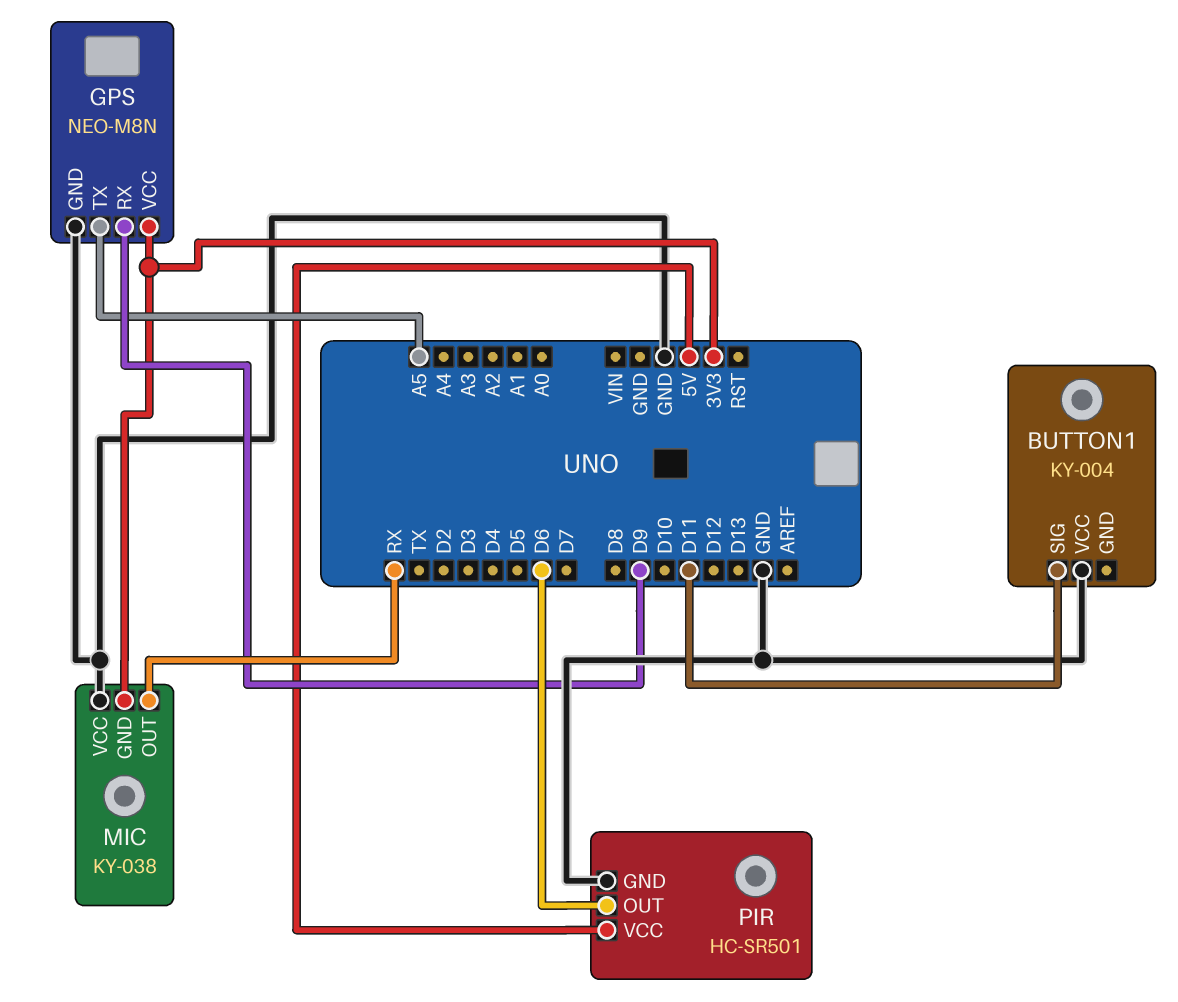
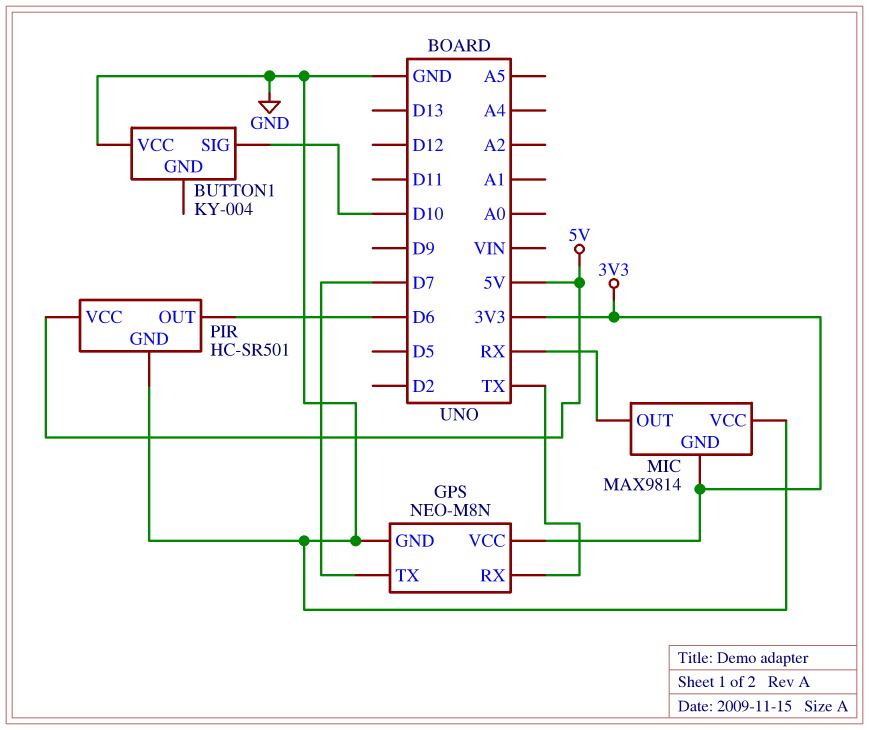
BUTTON1 pin SIG: D11 -> D10
GPS pin RX: D9 -> TX
GPS pin TX: A5 -> D7
MIC: KY-038 -> MAX9814

